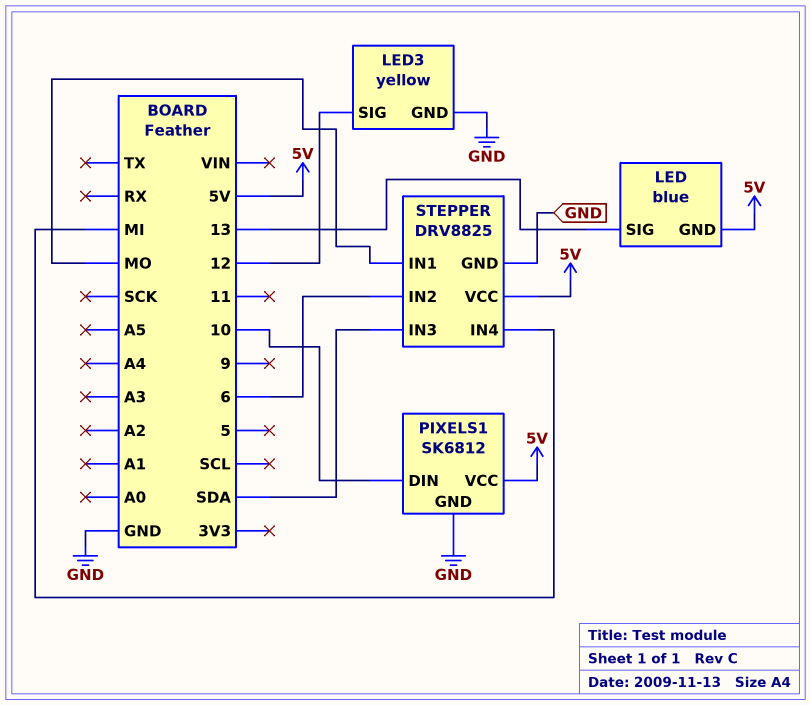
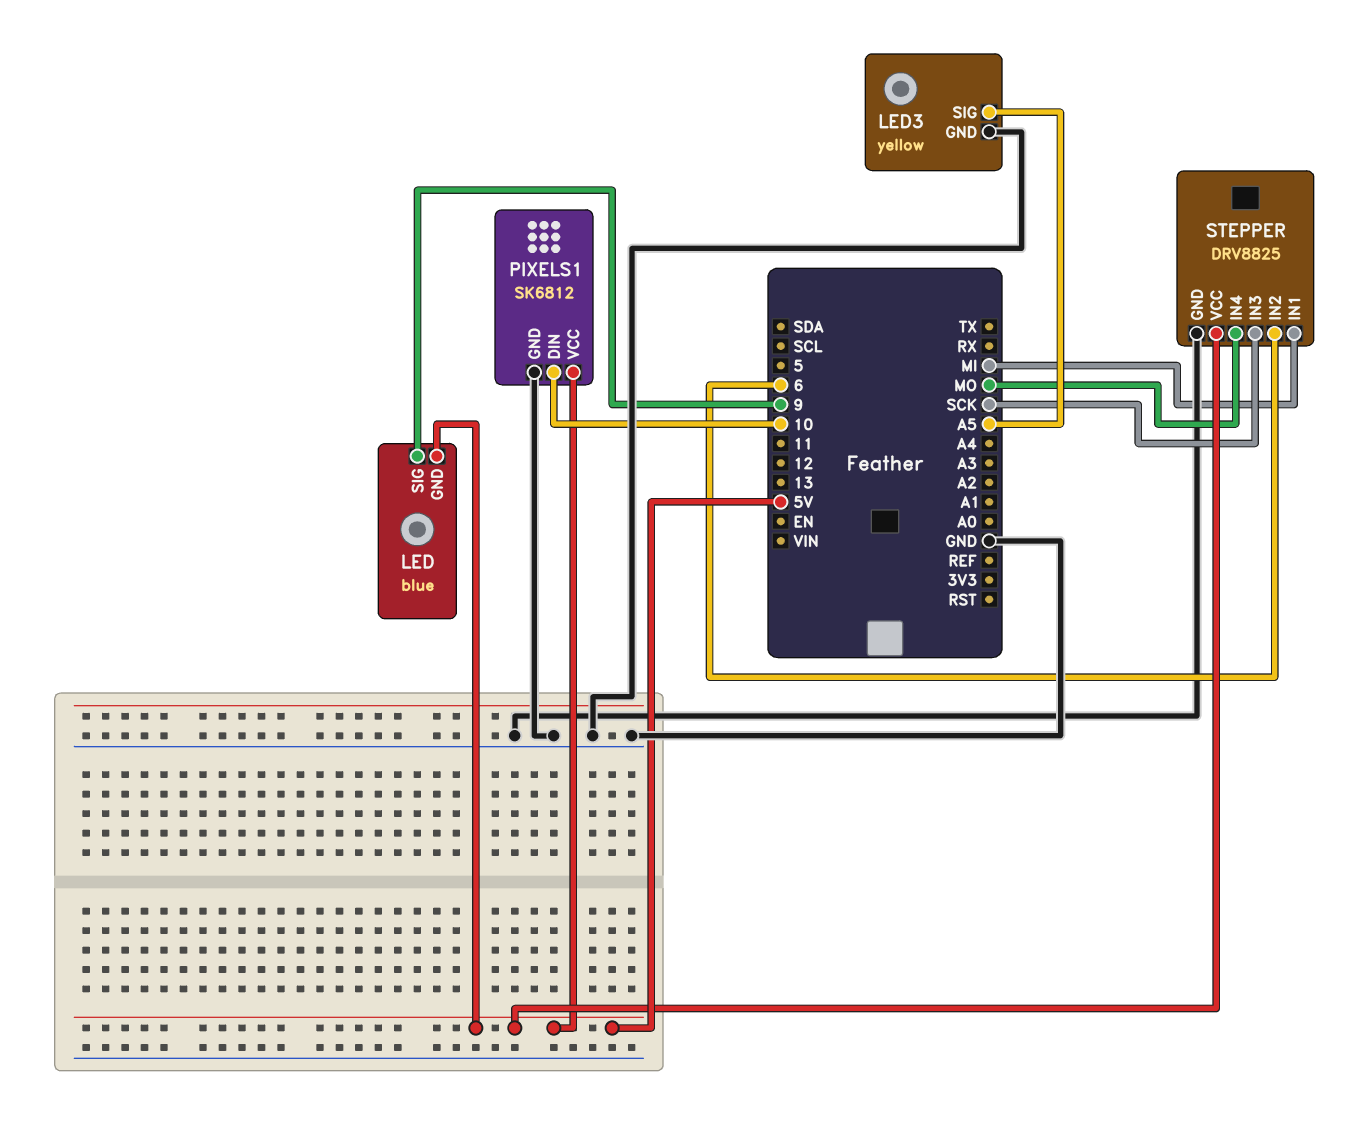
LED pin SIG: 13 -> 9
LED3 pin SIG: 12 -> A5
STEPPER pin IN1: MO -> MI
STEPPER pin IN3: SDA -> SCK
STEPPER pin IN4: MI -> MO

